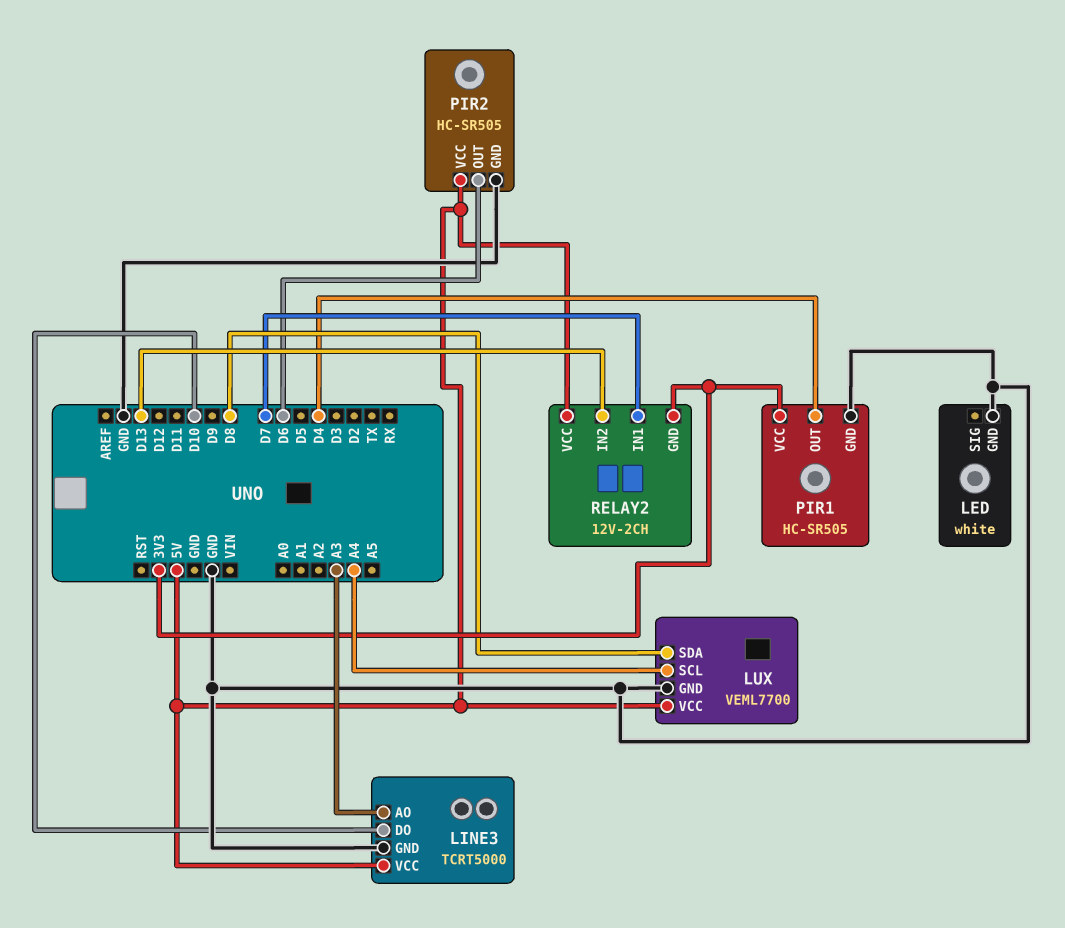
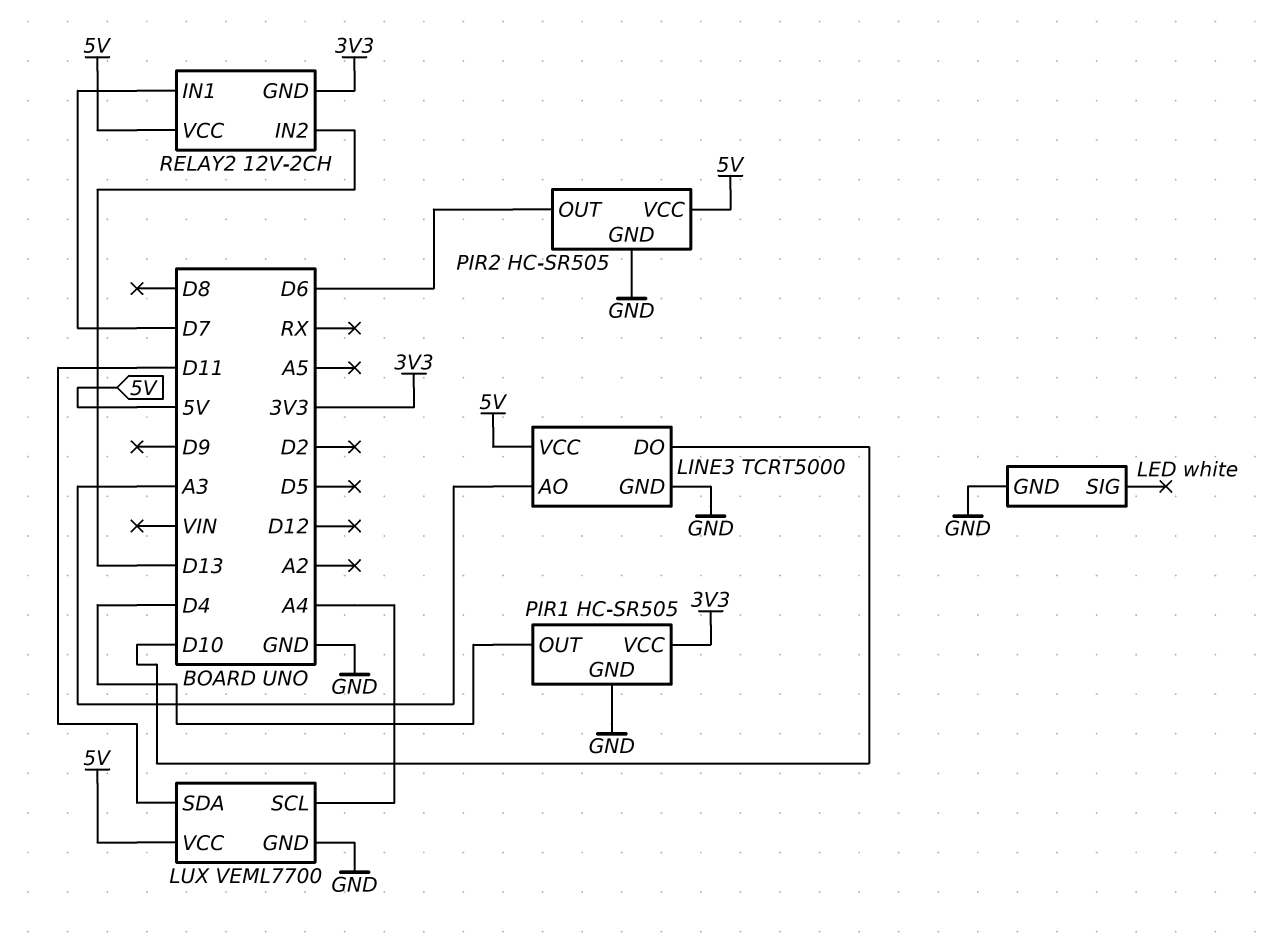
LUX pin SDA: D8 -> D11

